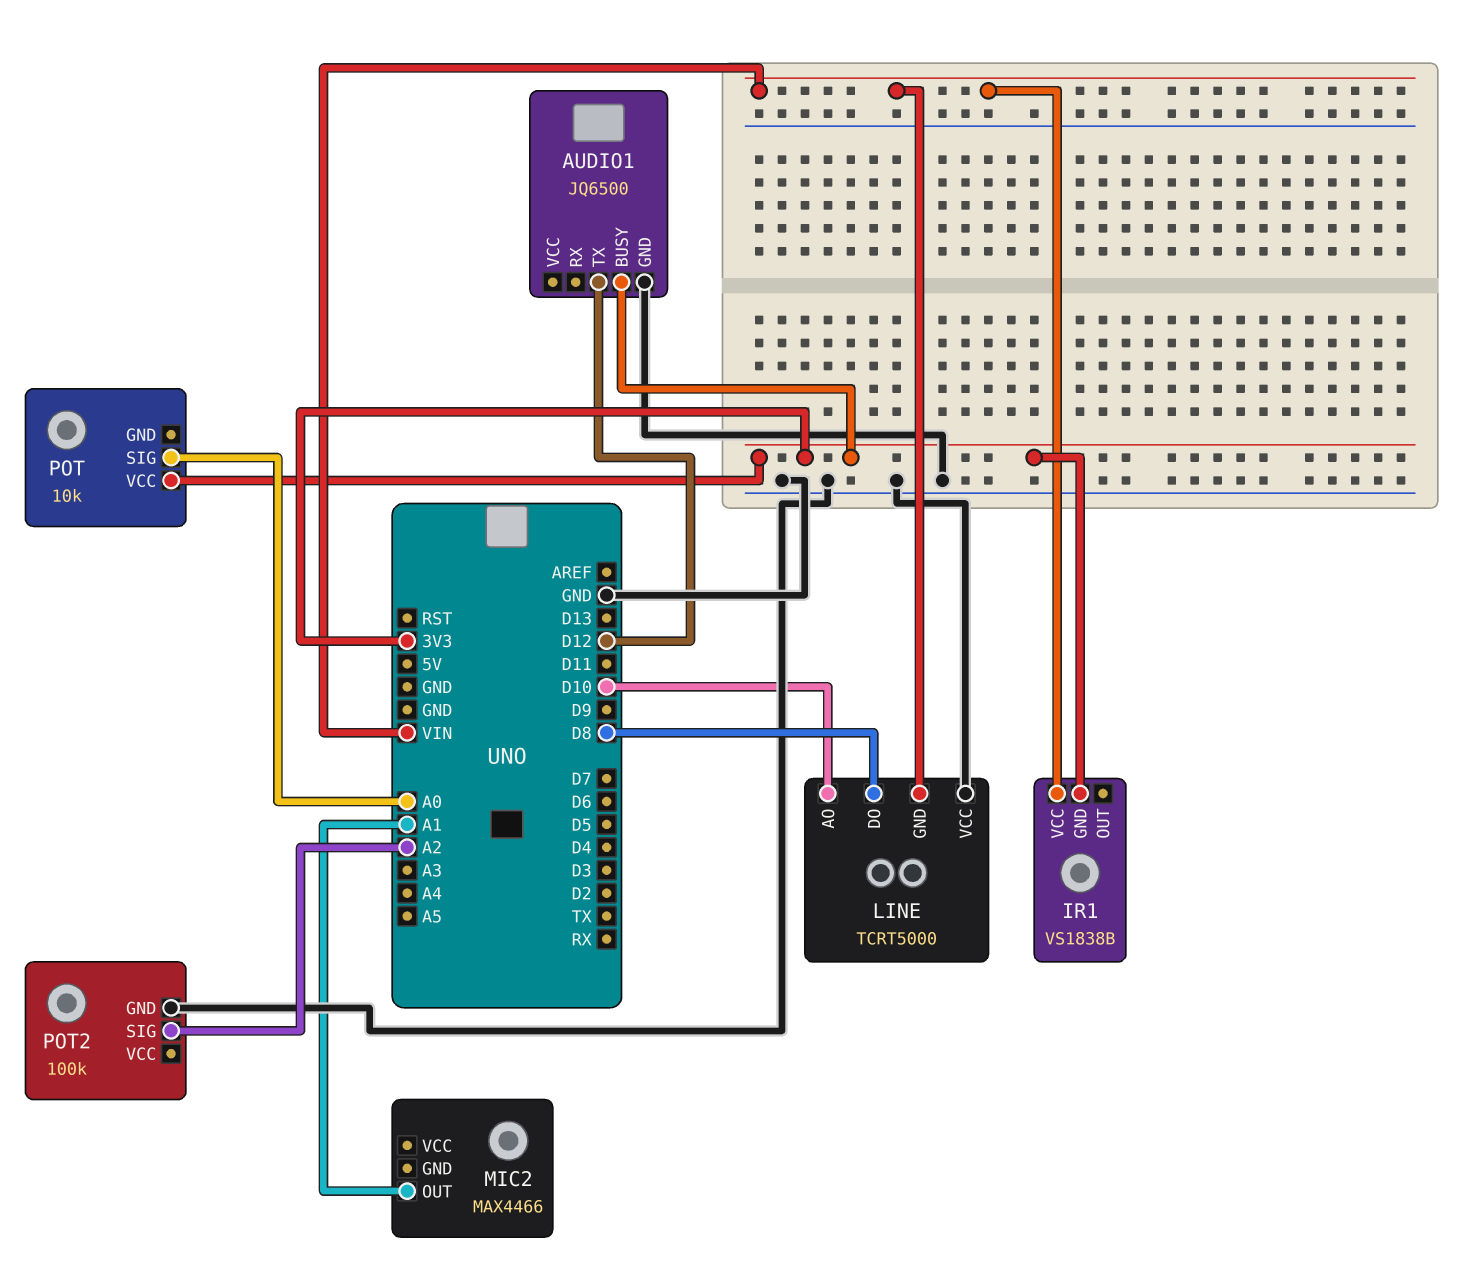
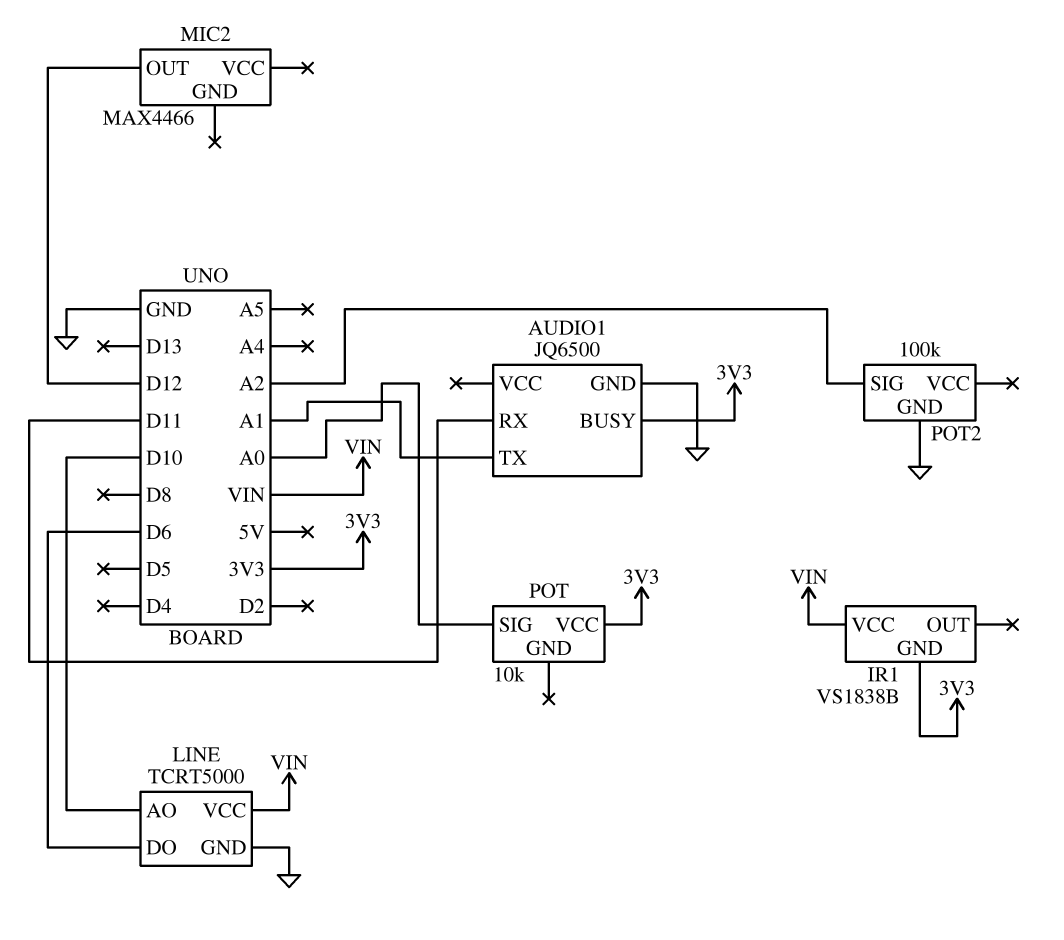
AUDIO1 pin RX: none -> D11
AUDIO1 pin TX: D12 -> A1
LINE pin DO: D8 -> D6
LINE pin GND: VIN -> GND
LINE pin VCC: GND -> VIN
MIC2 pin OUT: A1 -> D12

